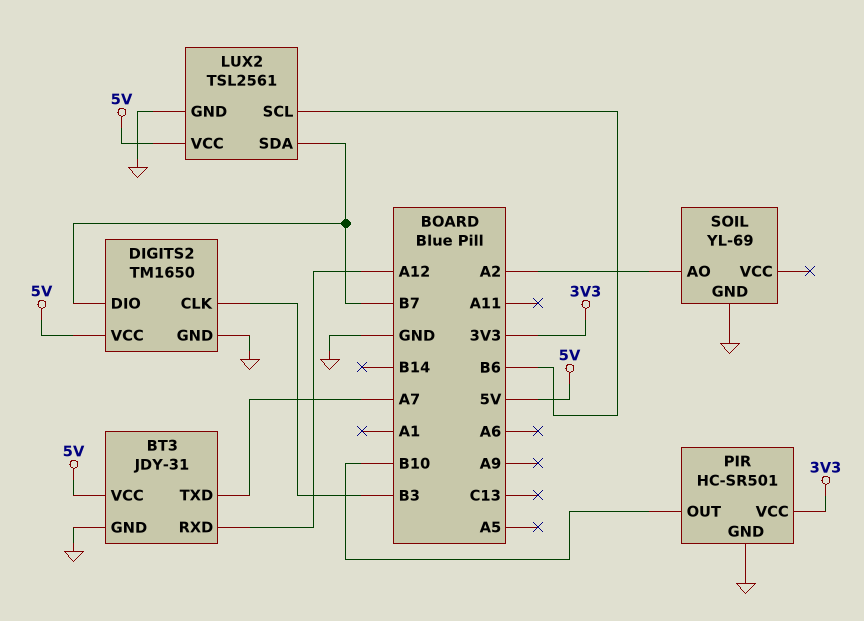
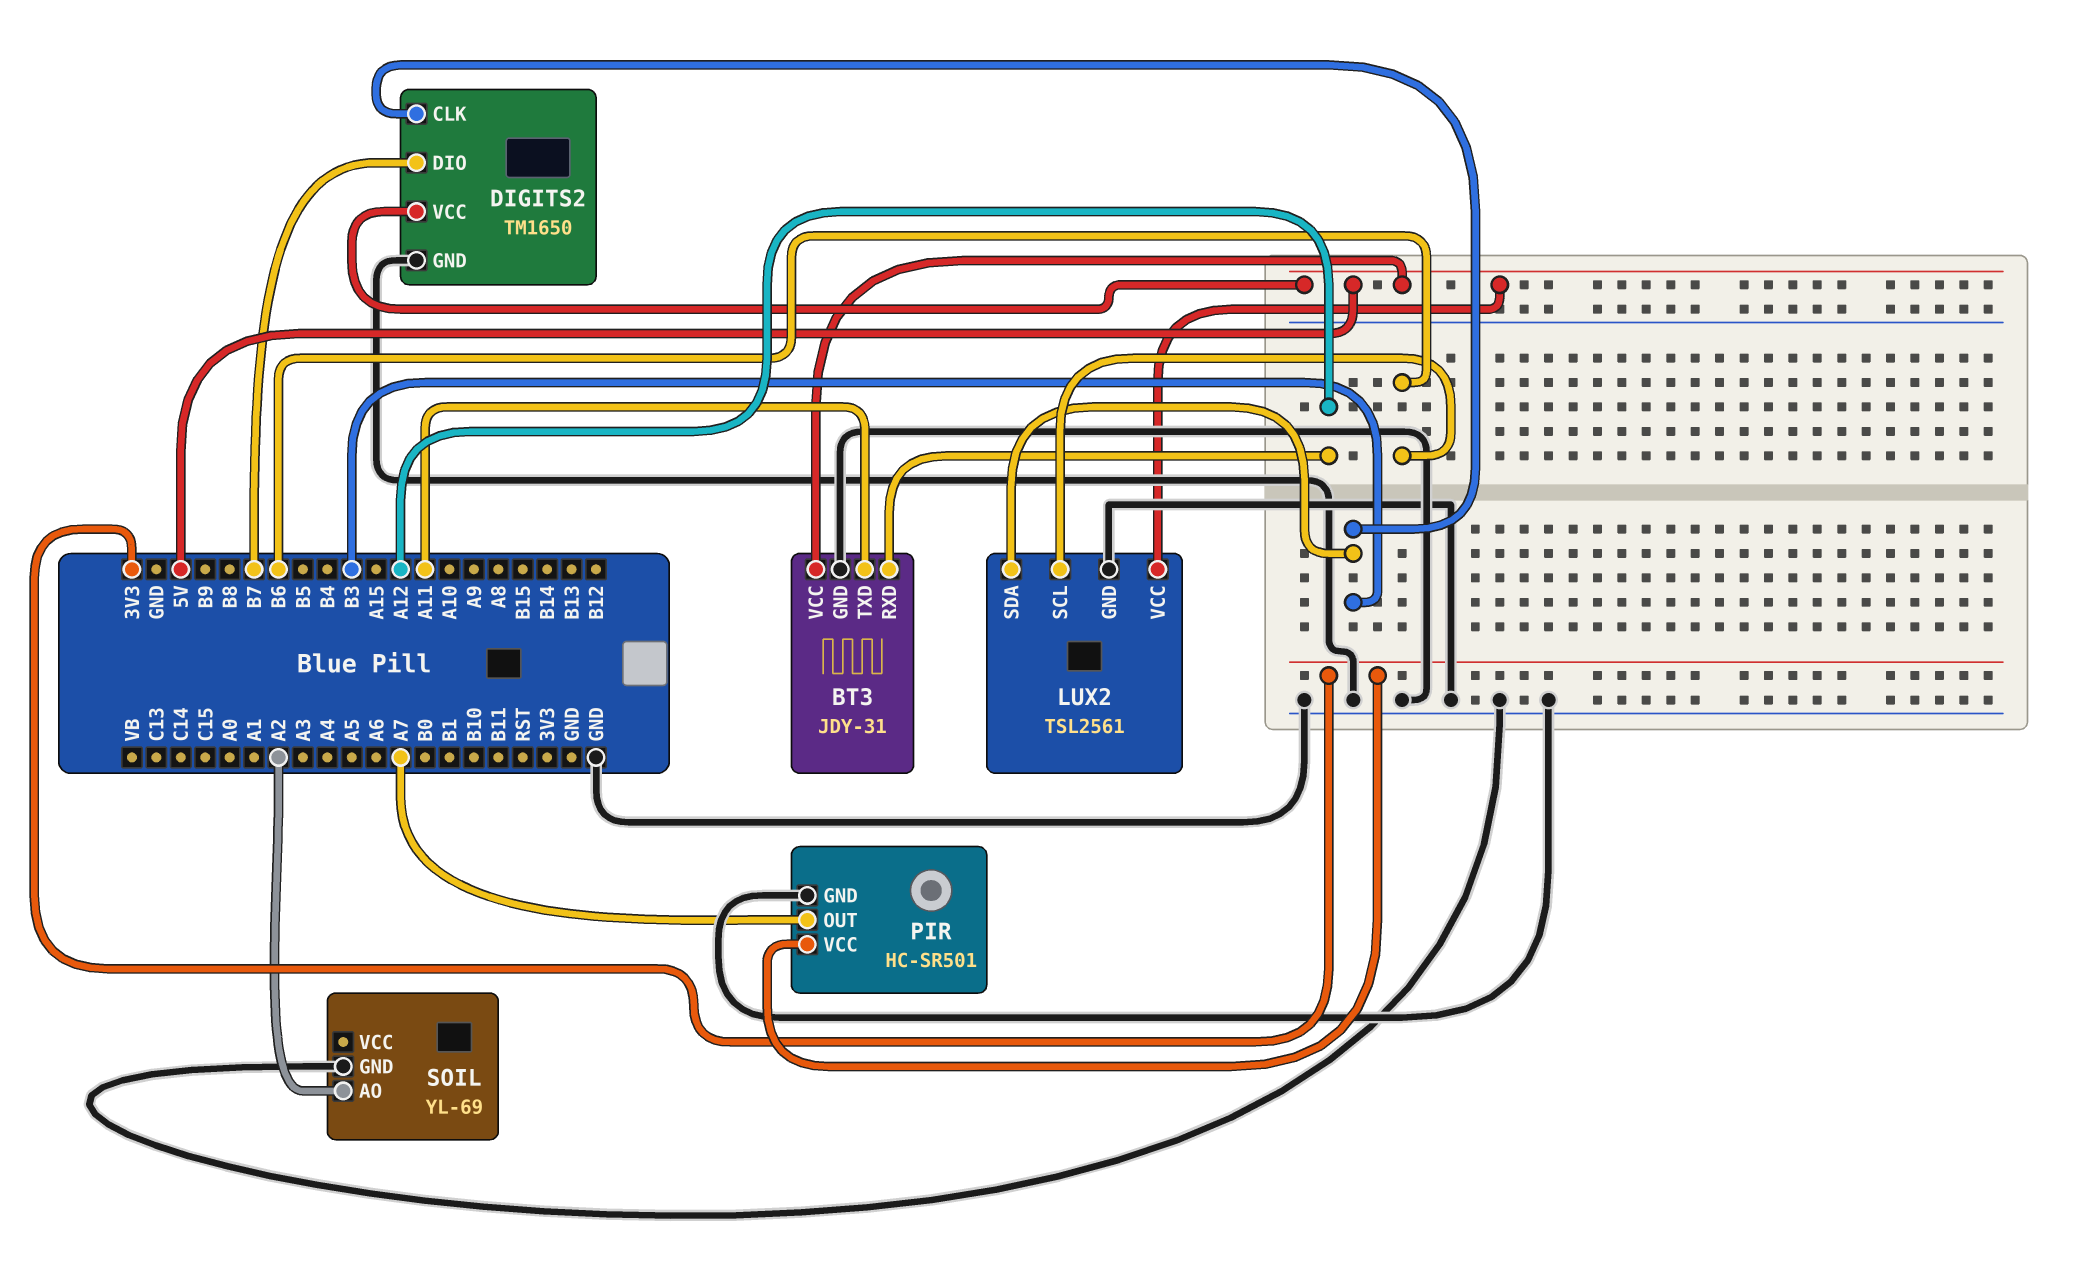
BT3 pin TXD: A7 -> A11
LUX2 pin SDA: B7 -> B3
PIR pin OUT: B10 -> A7

